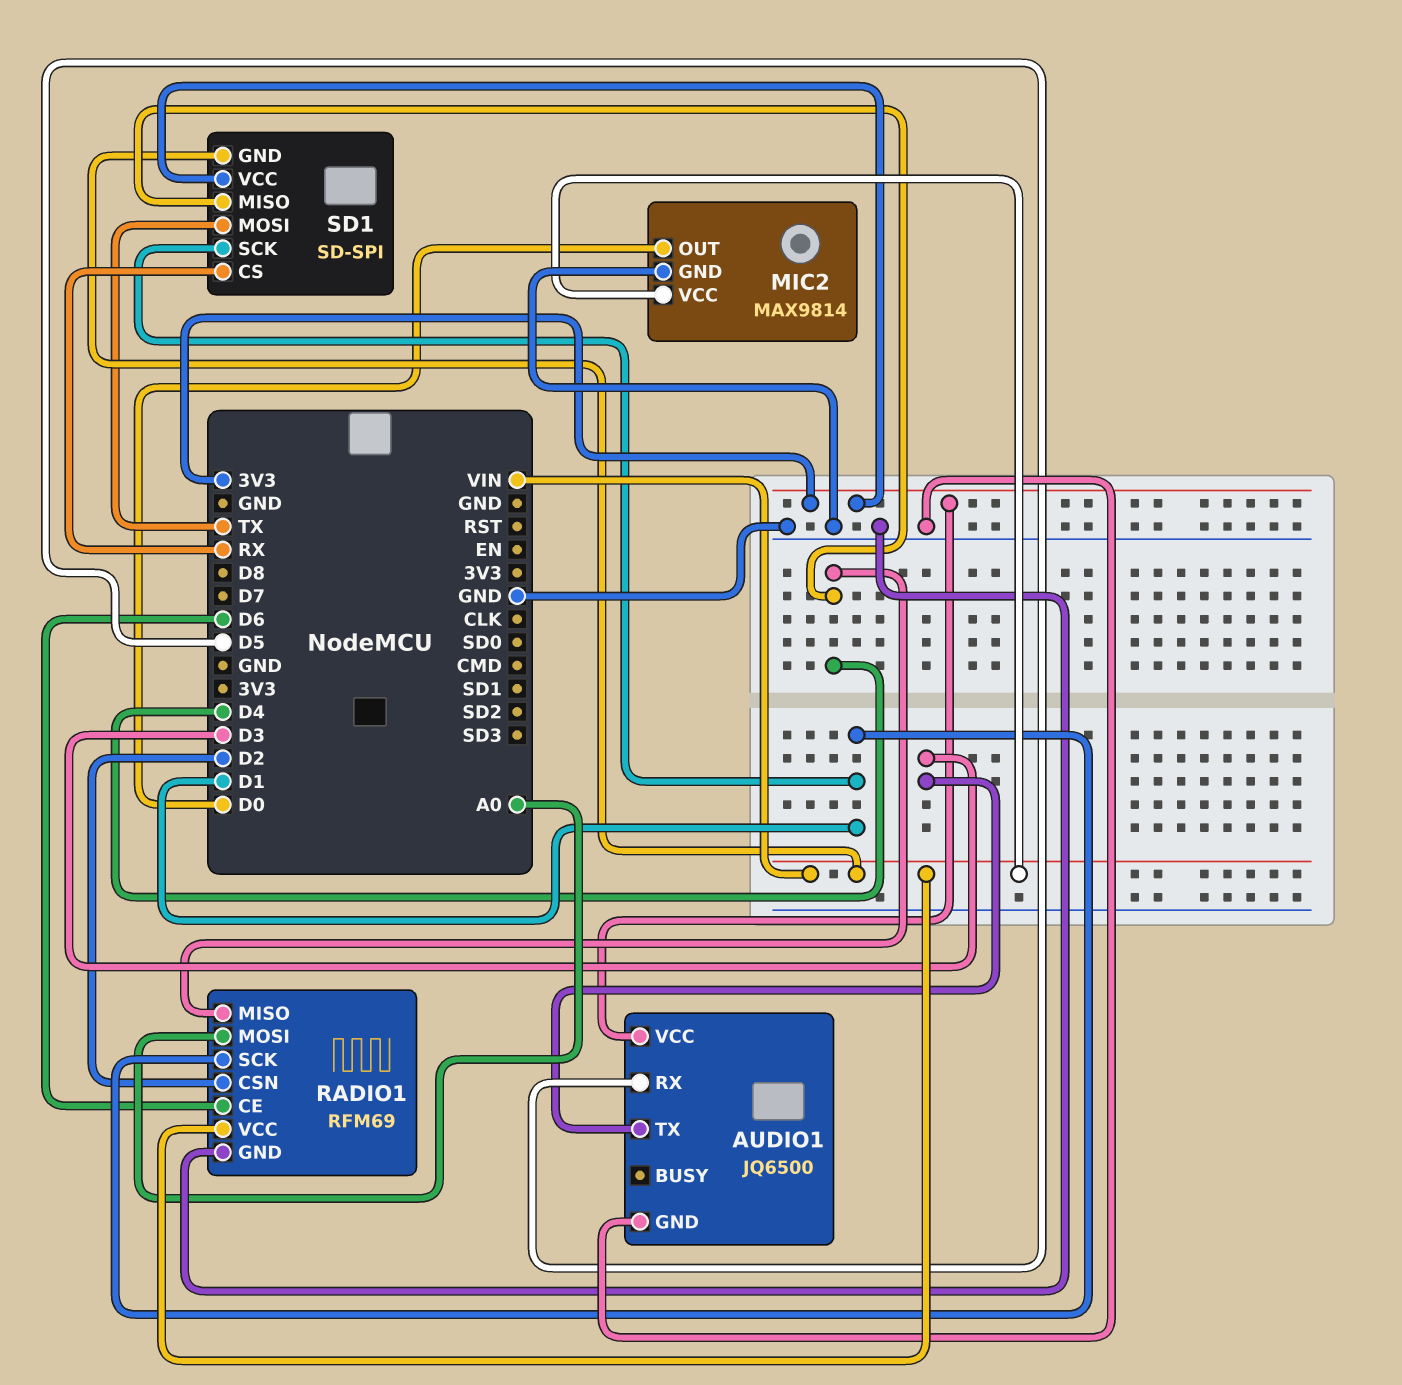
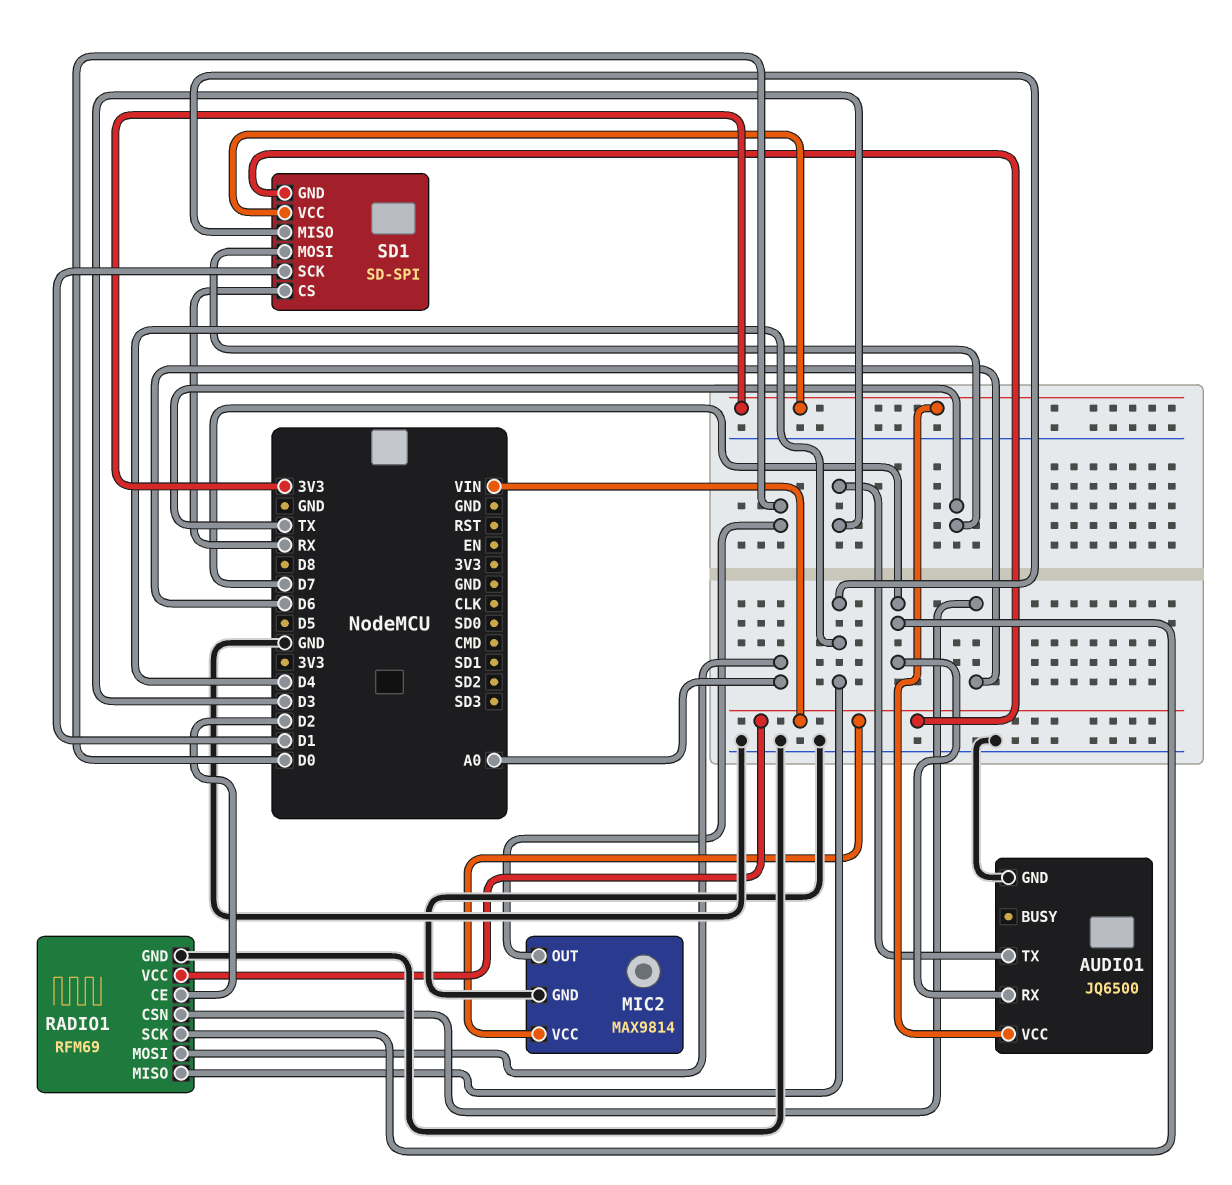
AUDIO1 pin RX: D5 -> D7
RADIO1 pin CE: D6 -> D2
RADIO1 pin CSN: D2 -> D6
RADIO1 pin SCK: D1 -> D7

